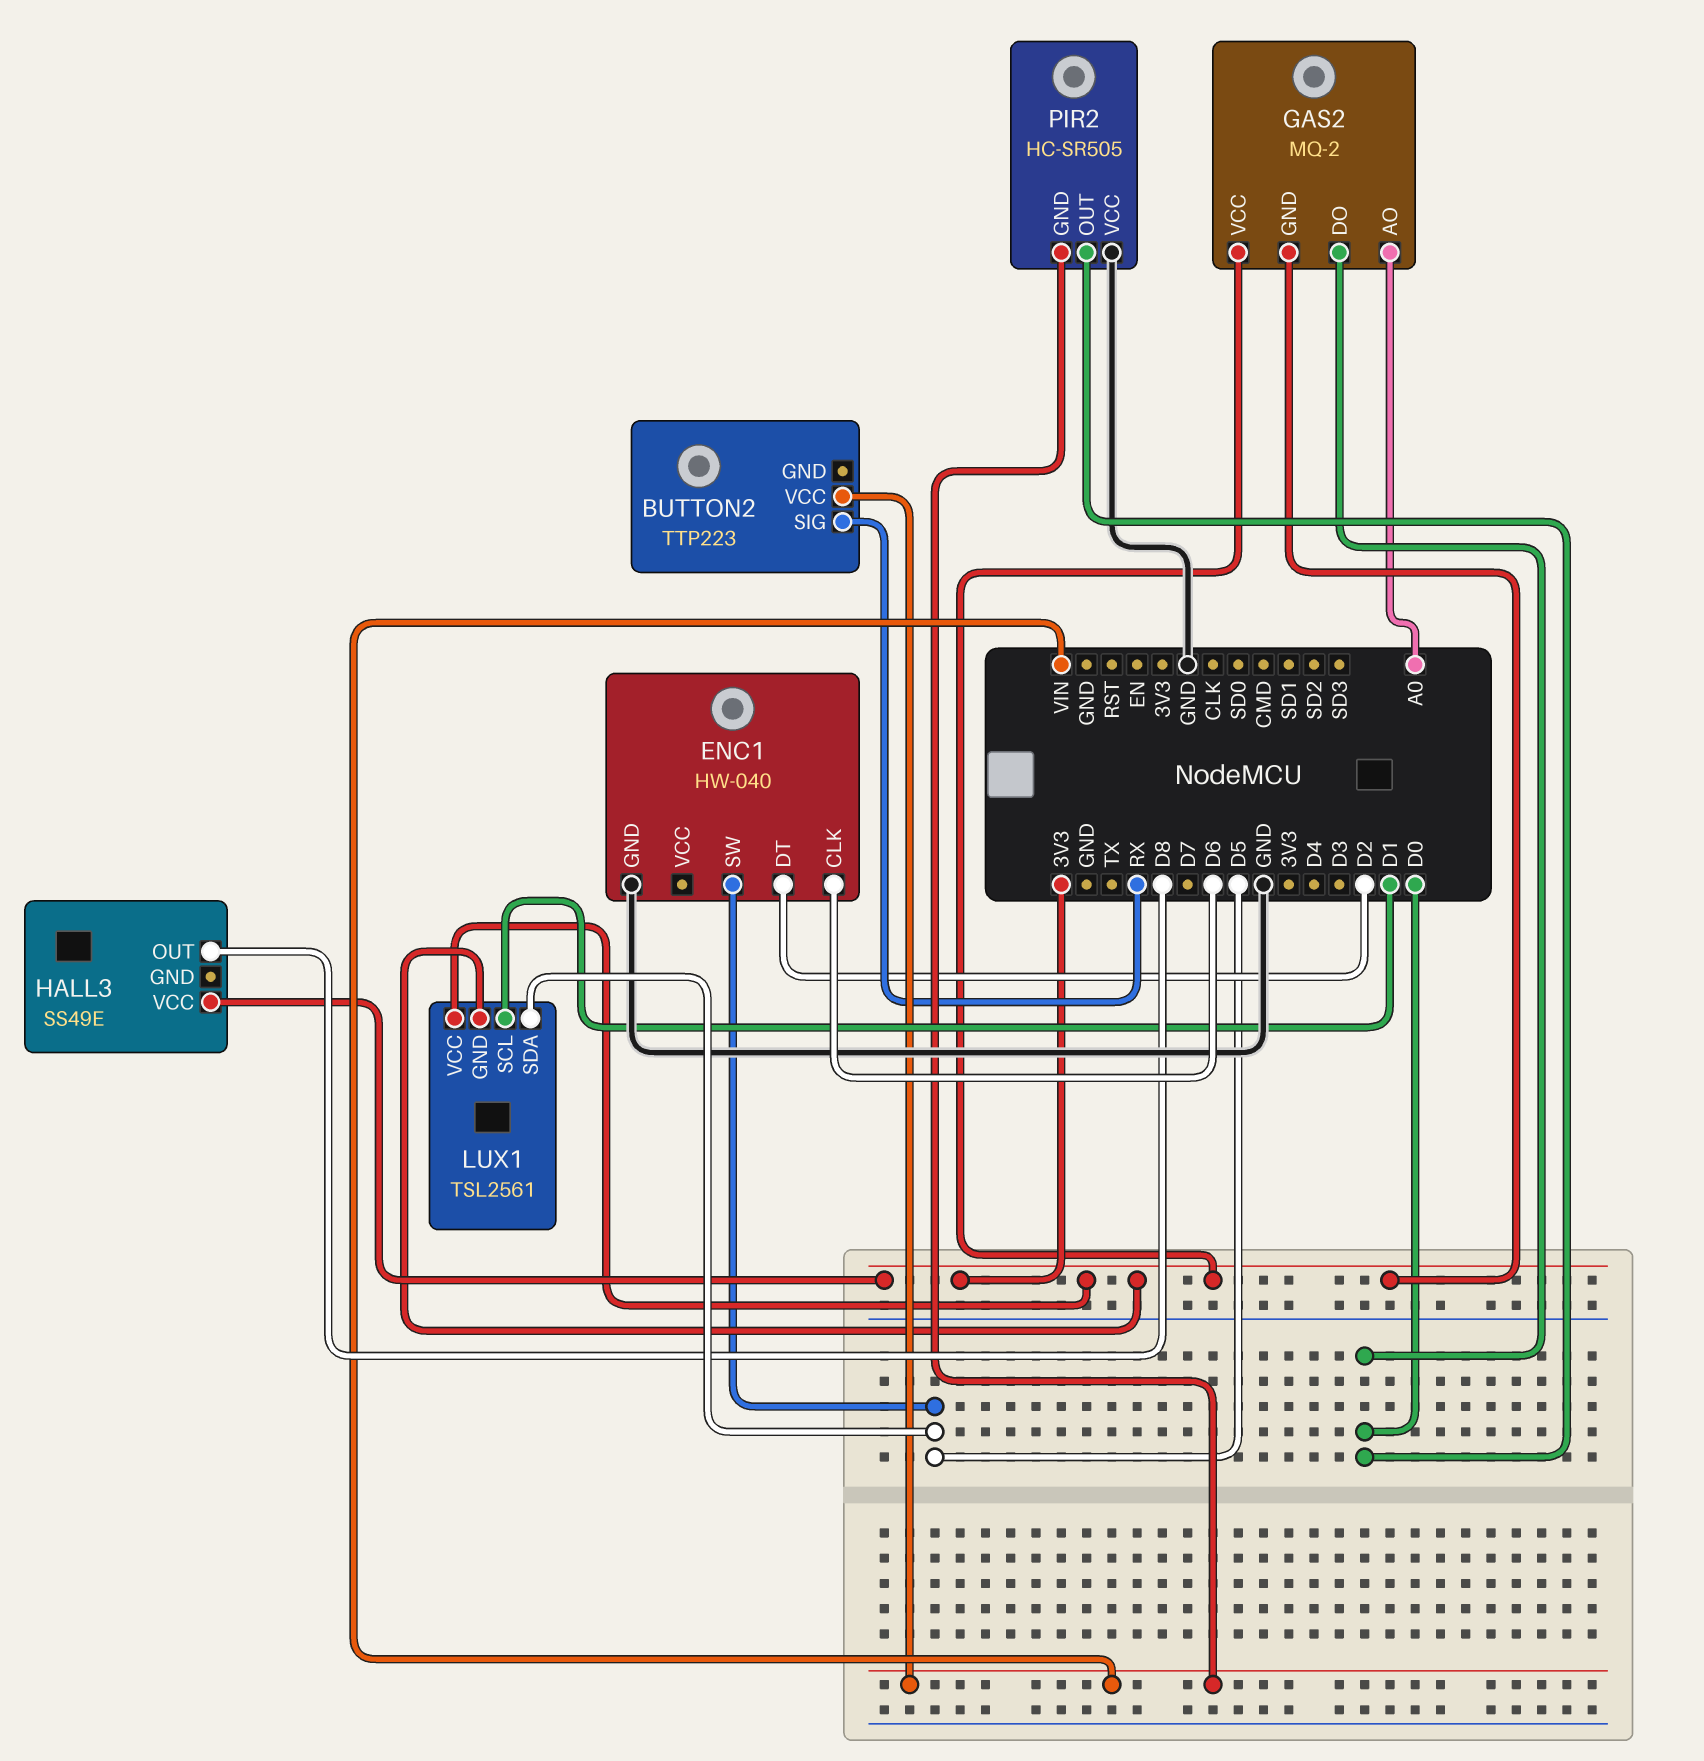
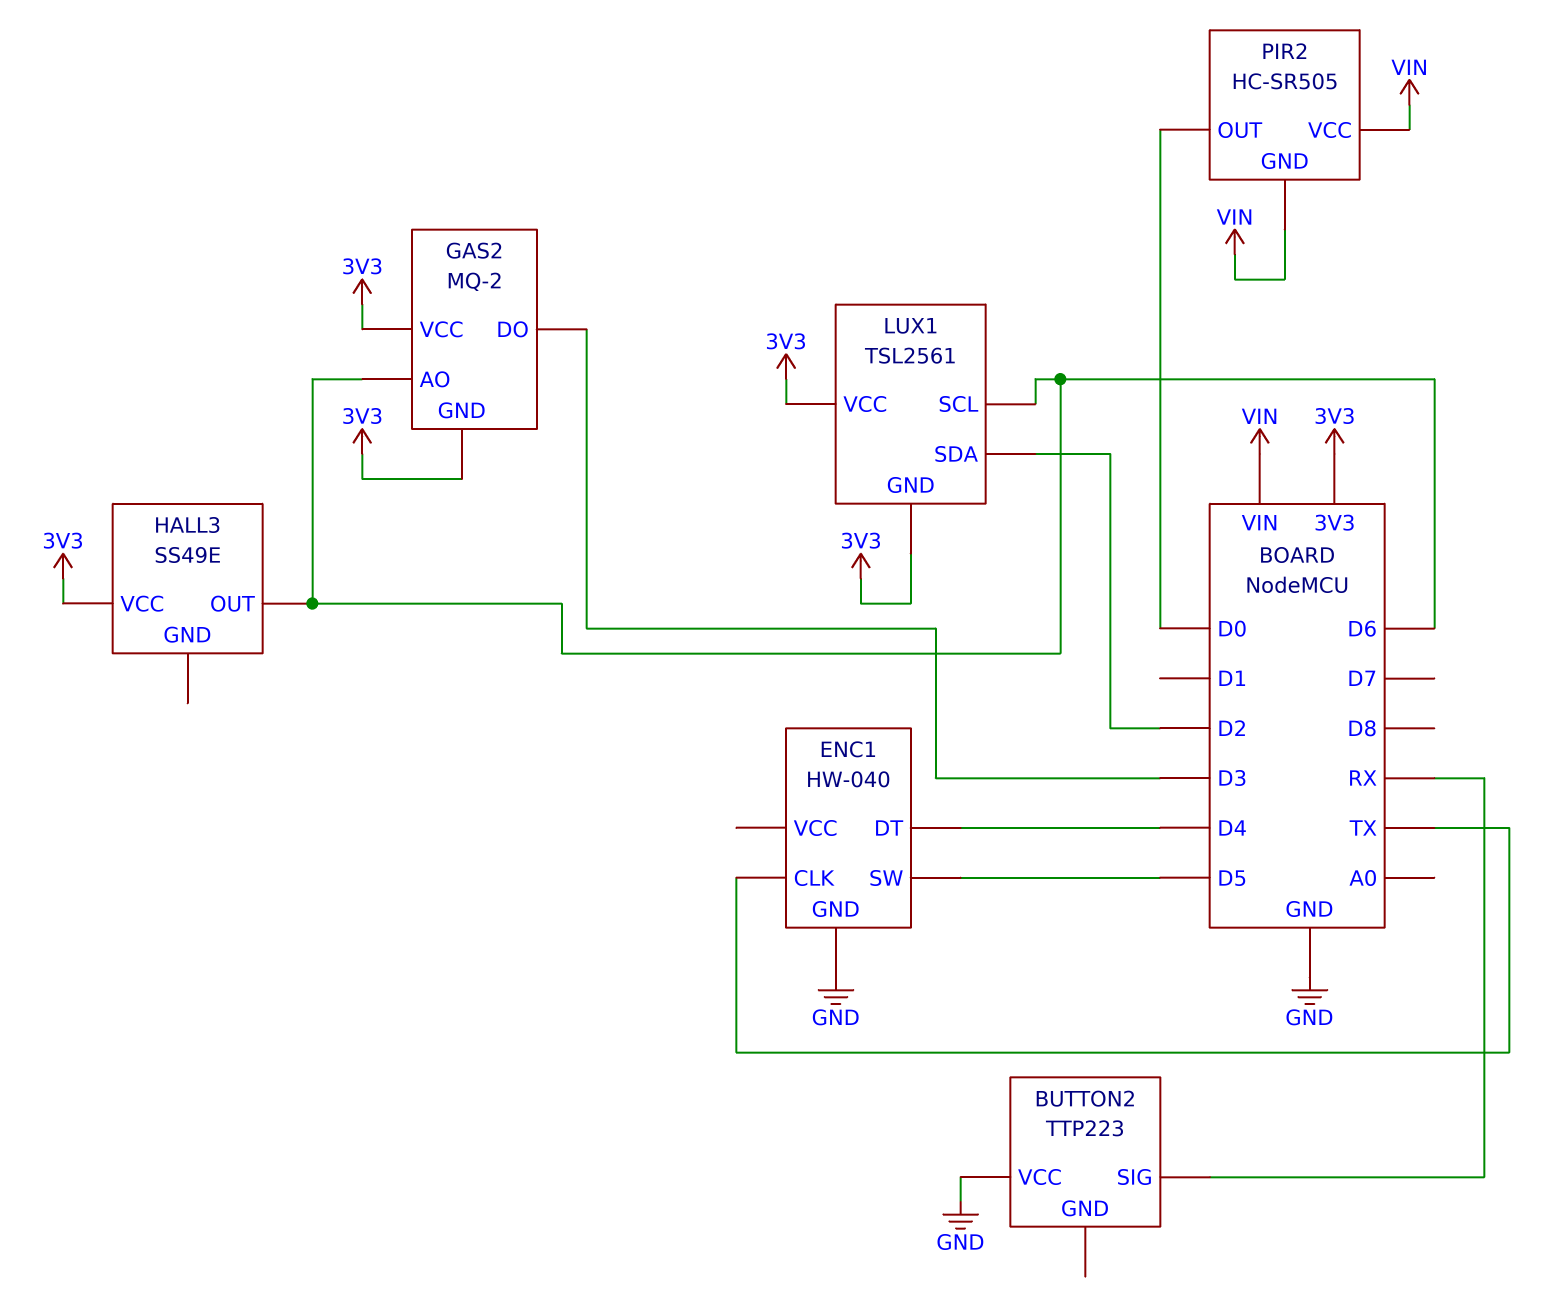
BUTTON2 pin VCC: VIN -> GND
ENC1 pin CLK: D6 -> TX
ENC1 pin DT: D2 -> D4
GAS2 pin AO: A0 -> D6
GAS2 pin DO: D0 -> D3
HALL3 pin OUT: D8 -> D6
LUX1 pin SCL: D1 -> D6
LUX1 pin SDA: D5 -> D2
PIR2 pin VCC: GND -> VIN

